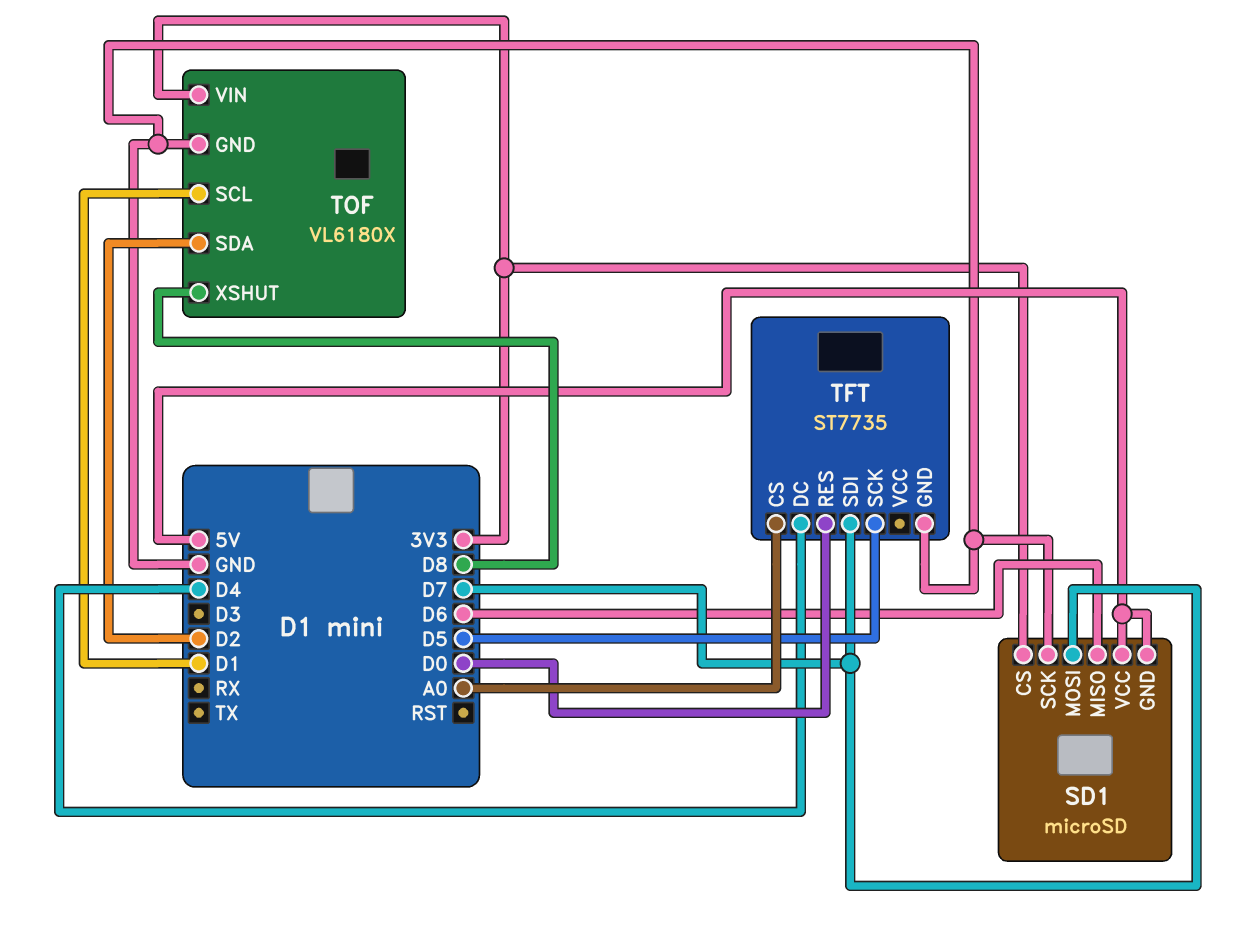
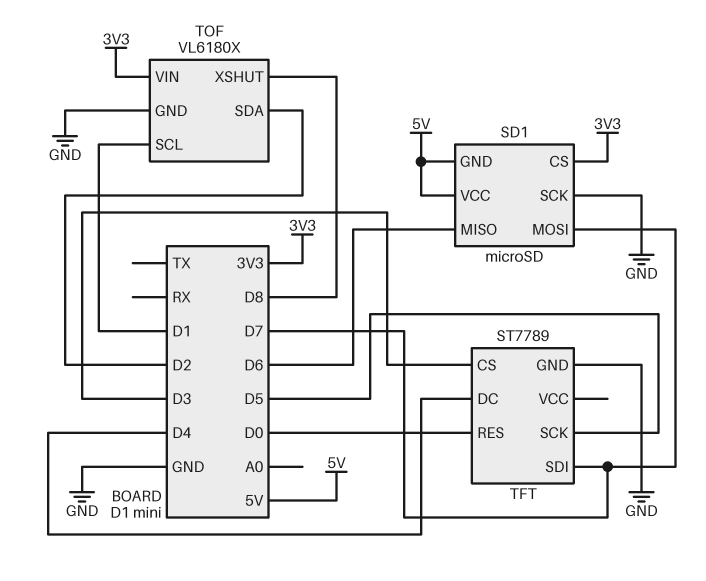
TFT: ST7735 -> ST7789
TFT pin CS: A0 -> D3

